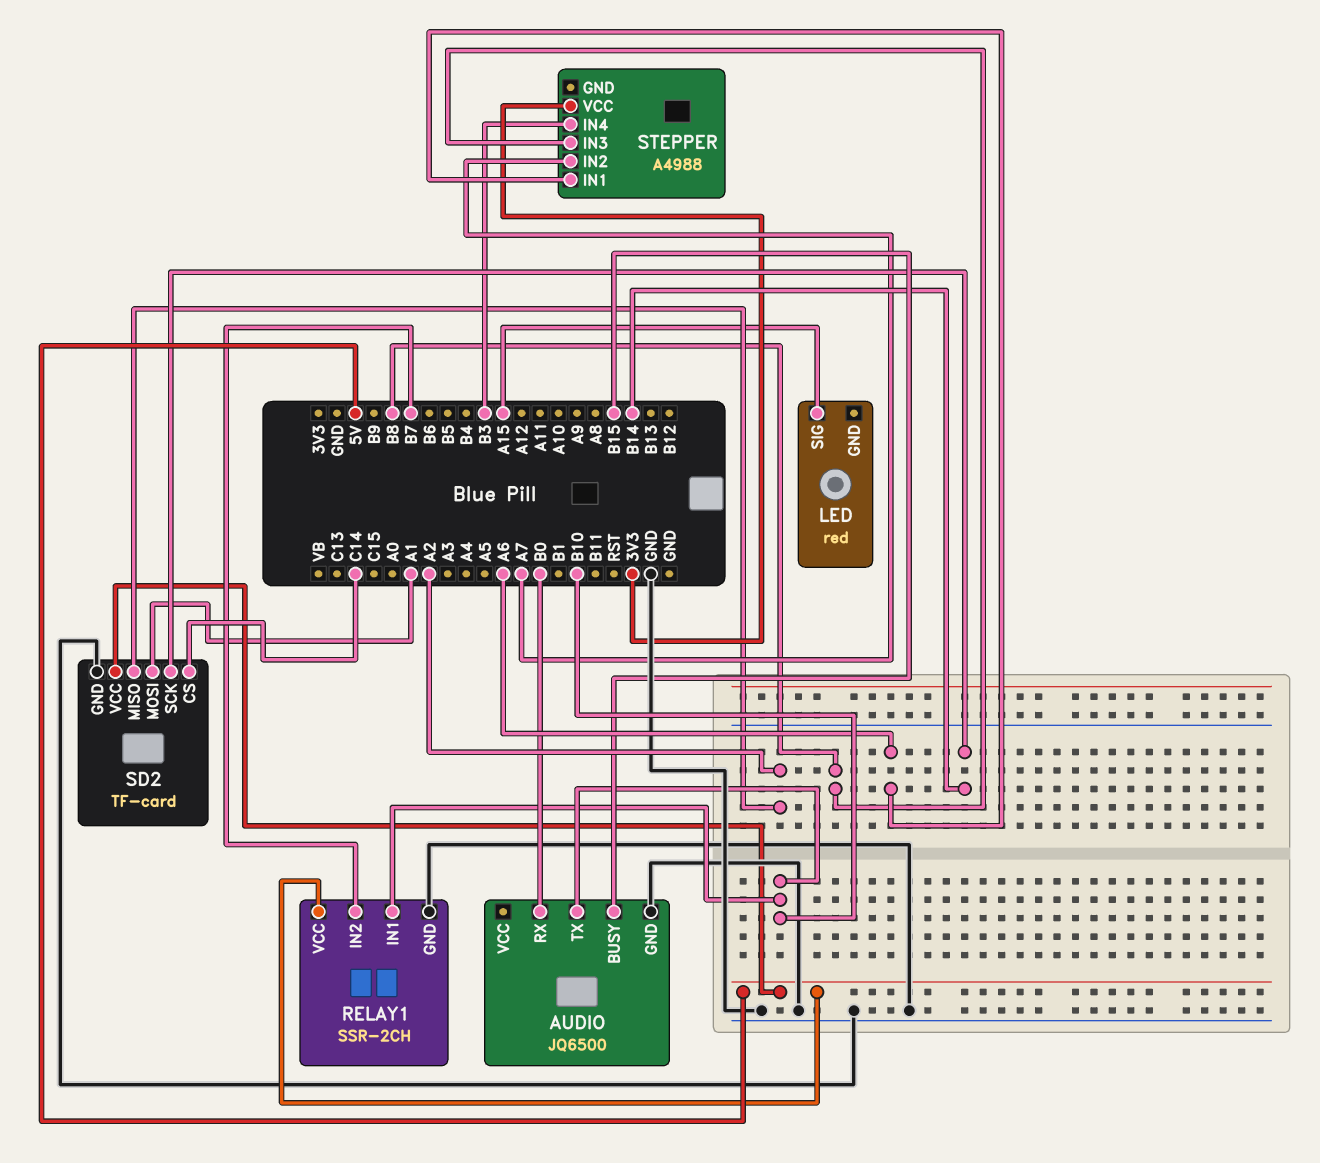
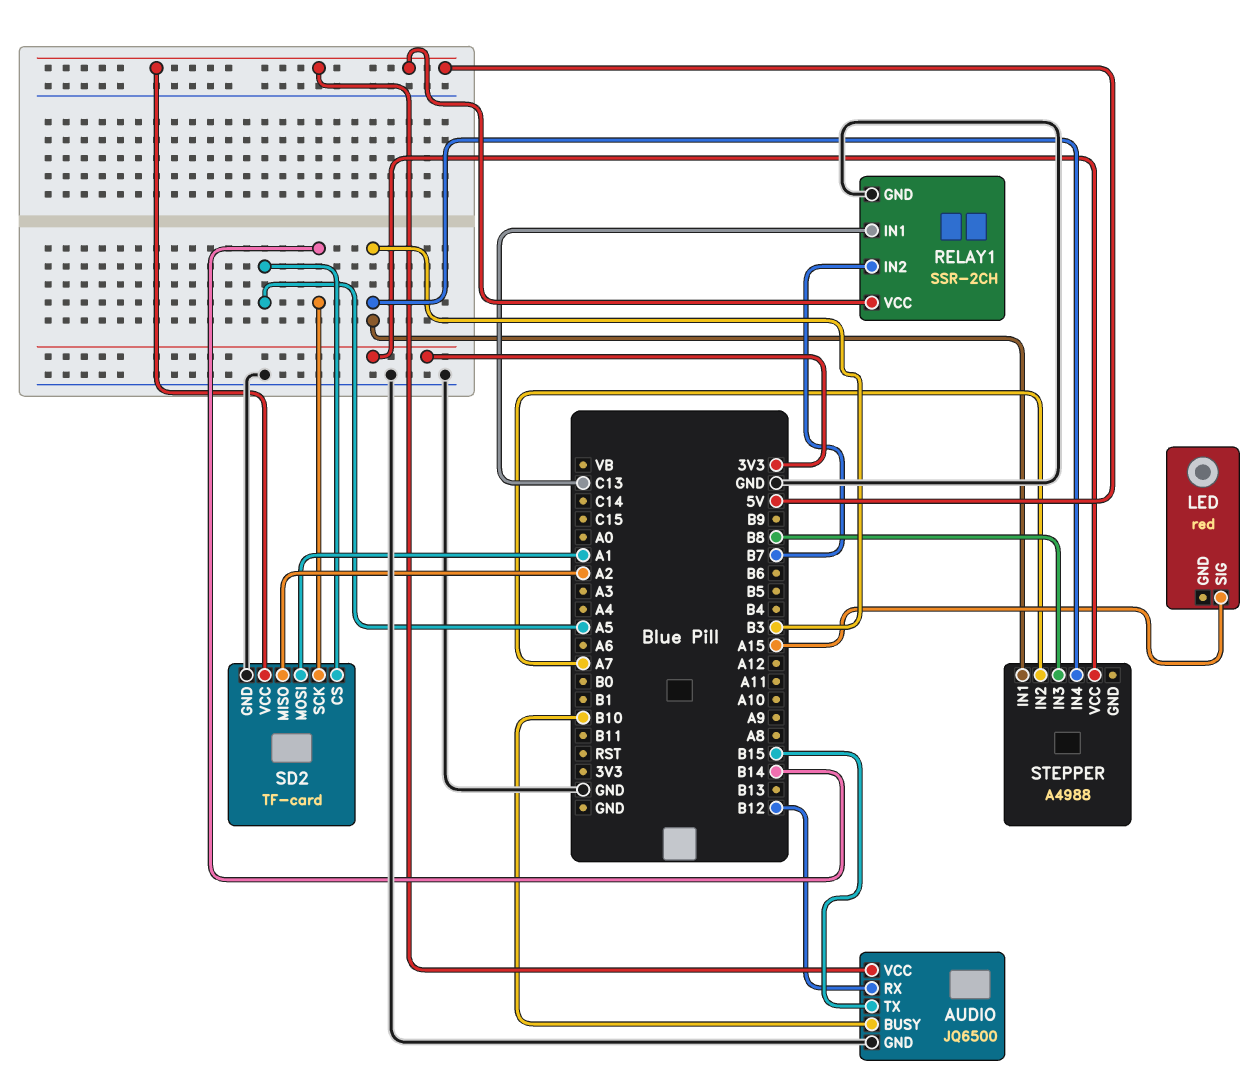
AUDIO pin BUSY: B15 -> B10
AUDIO pin RX: B0 -> B12
AUDIO pin TX: B10 -> B15
AUDIO pin VCC: none -> 5V
RELAY1 pin IN1: B10 -> C13
SD2 pin CS: C14 -> A5
STEPPER pin IN1: A6 -> B3

